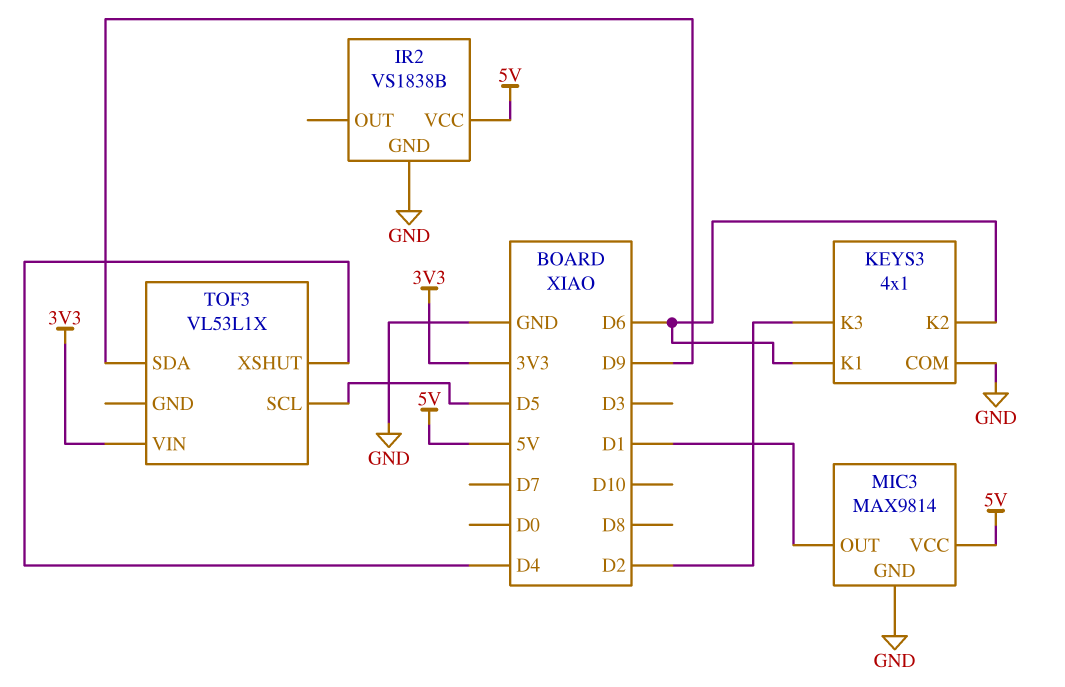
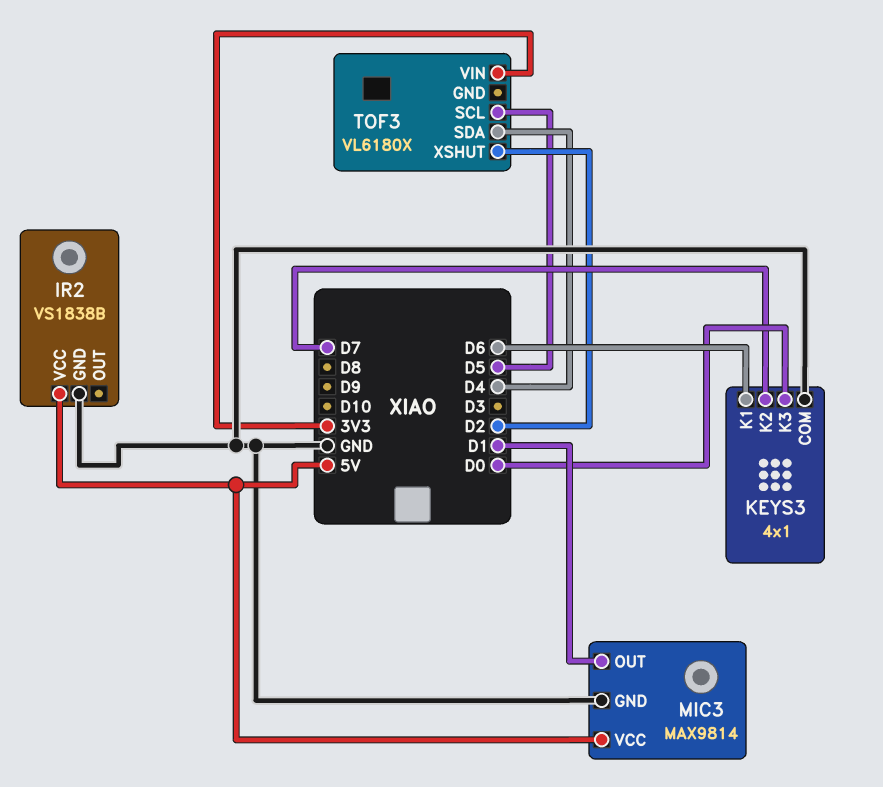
KEYS3 pin K2: D6 -> D7
KEYS3 pin K3: D2 -> D0
TOF3: VL53L1X -> VL6180X
TOF3 pin SDA: D9 -> D4
TOF3 pin XSHUT: D4 -> D2

